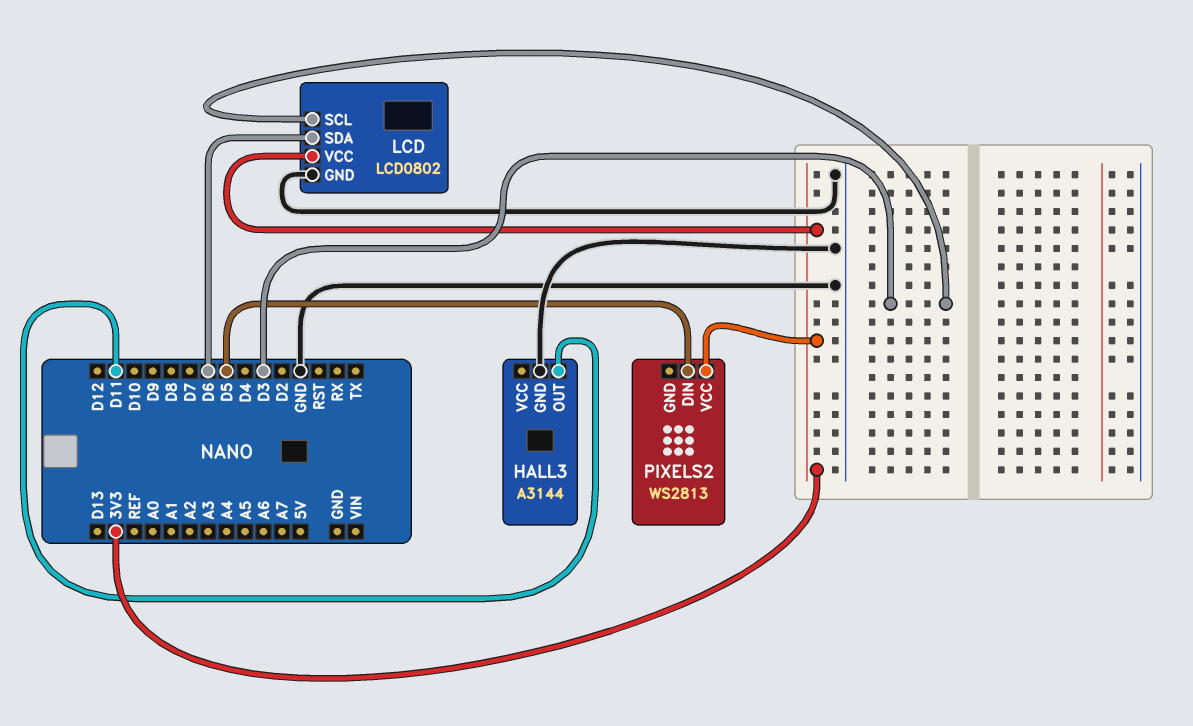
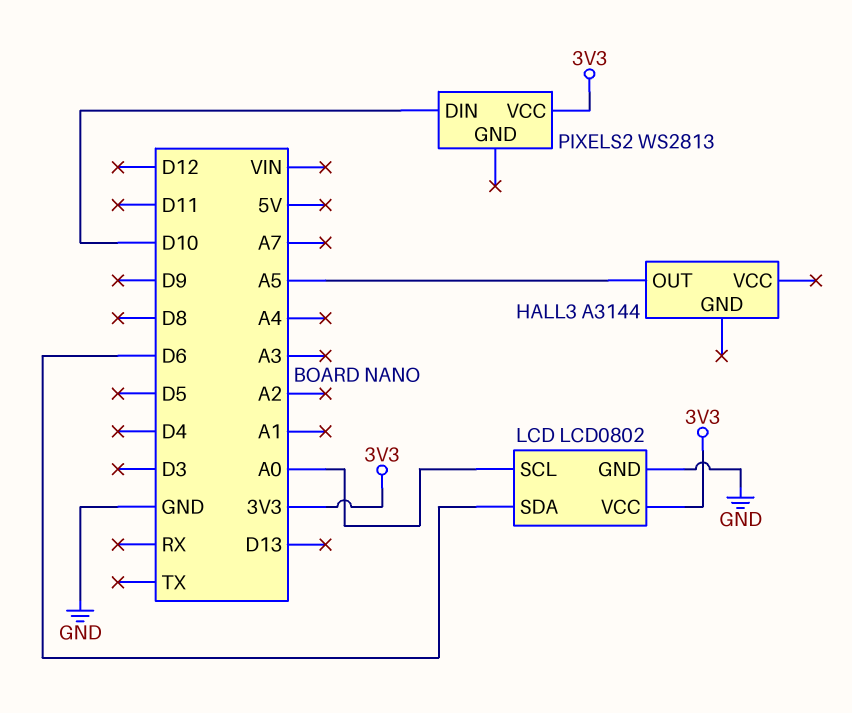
HALL3 pin GND: GND -> none
HALL3 pin OUT: D11 -> A5
LCD pin SCL: D3 -> A0
PIXELS2 pin DIN: D5 -> D10

